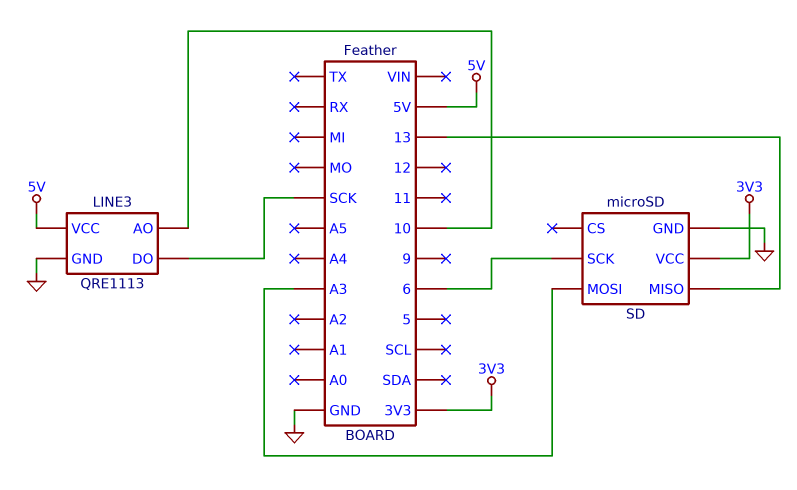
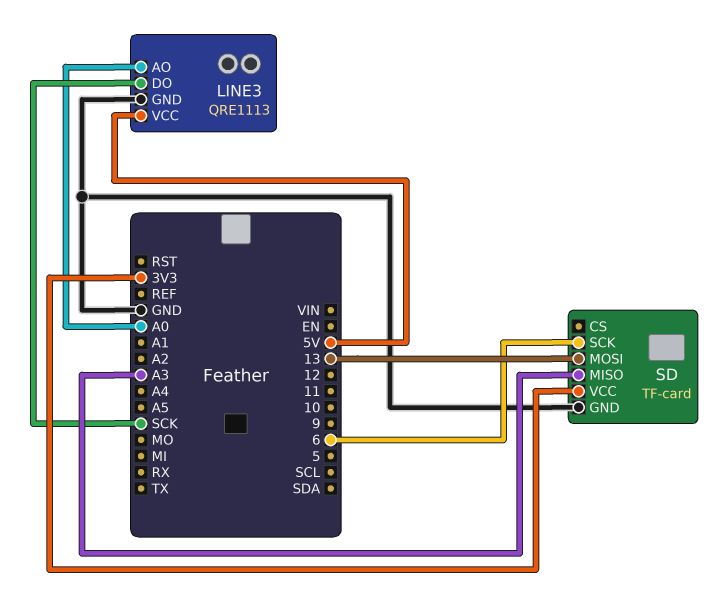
LINE3 pin AO: 10 -> A0
SD: microSD -> TF-card
SD pin MISO: 13 -> A3
SD pin MOSI: A3 -> 13

